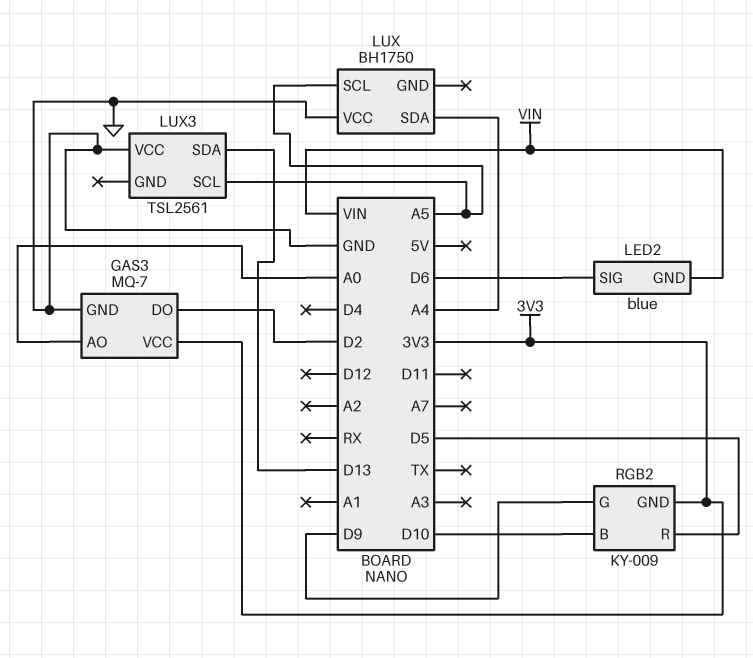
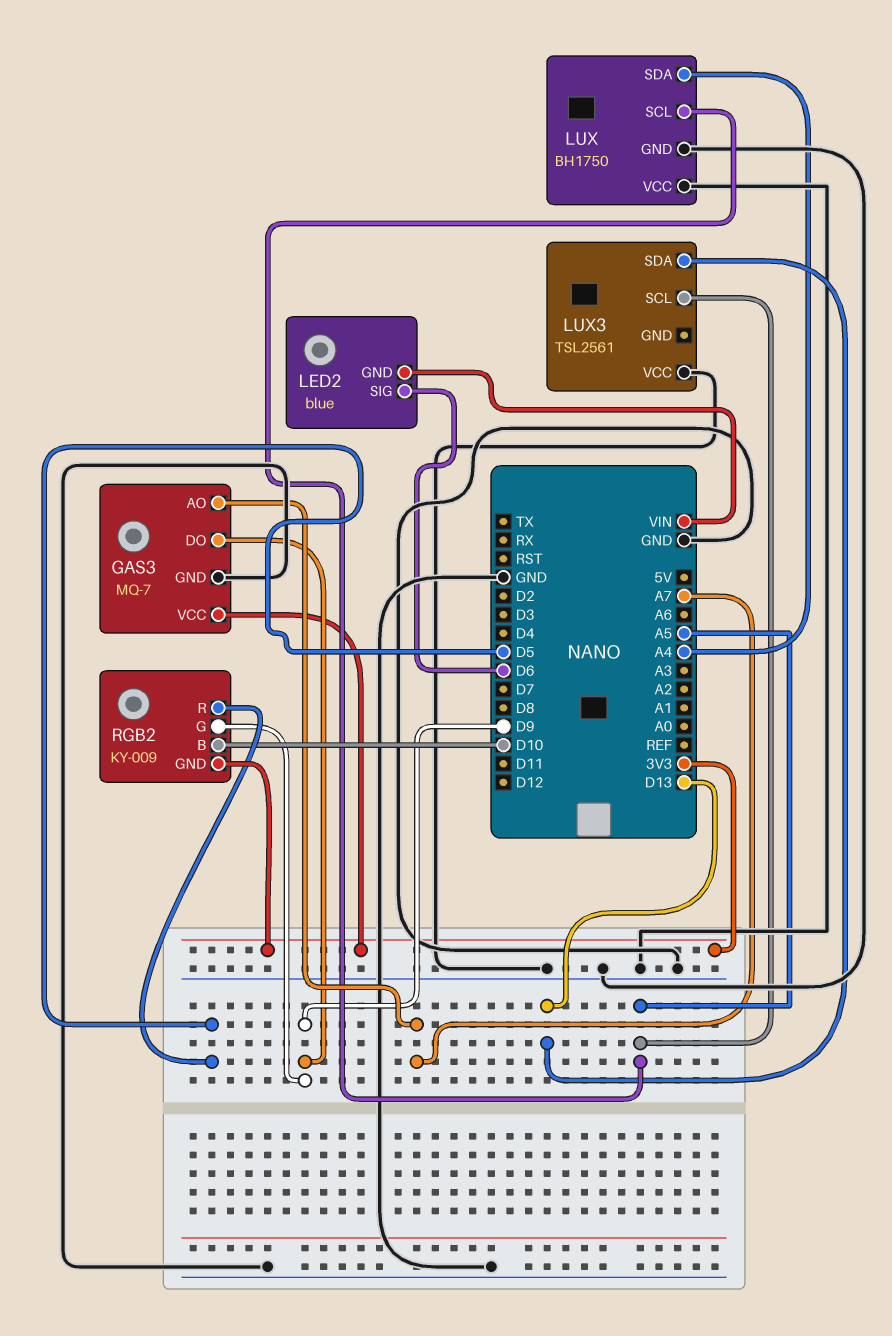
GAS3 pin AO: A0 -> A7
GAS3 pin DO: D2 -> D9
LUX pin GND: none -> GND

